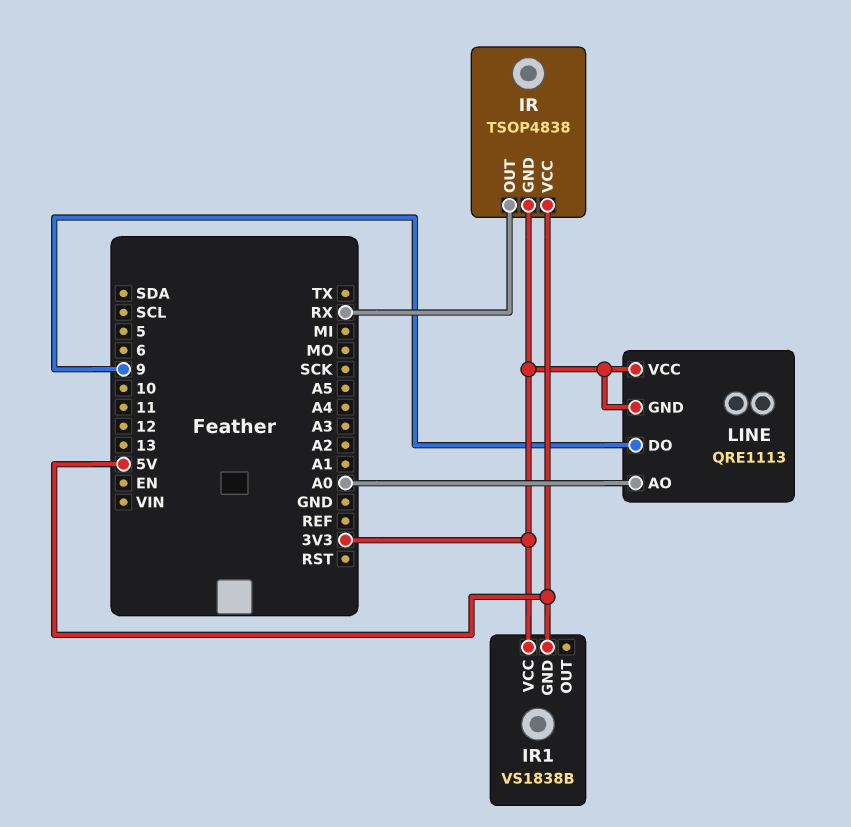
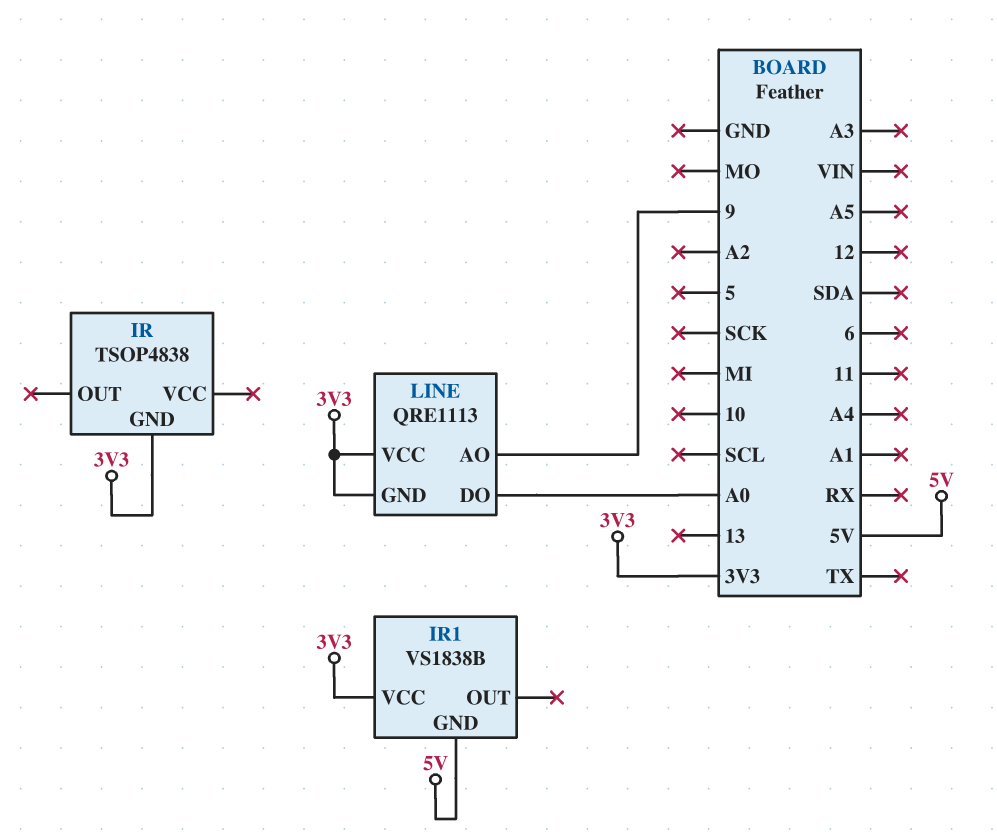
IR pin OUT: RX -> none
IR pin VCC: 5V -> none
LINE pin AO: A0 -> 9
LINE pin DO: 9 -> A0

